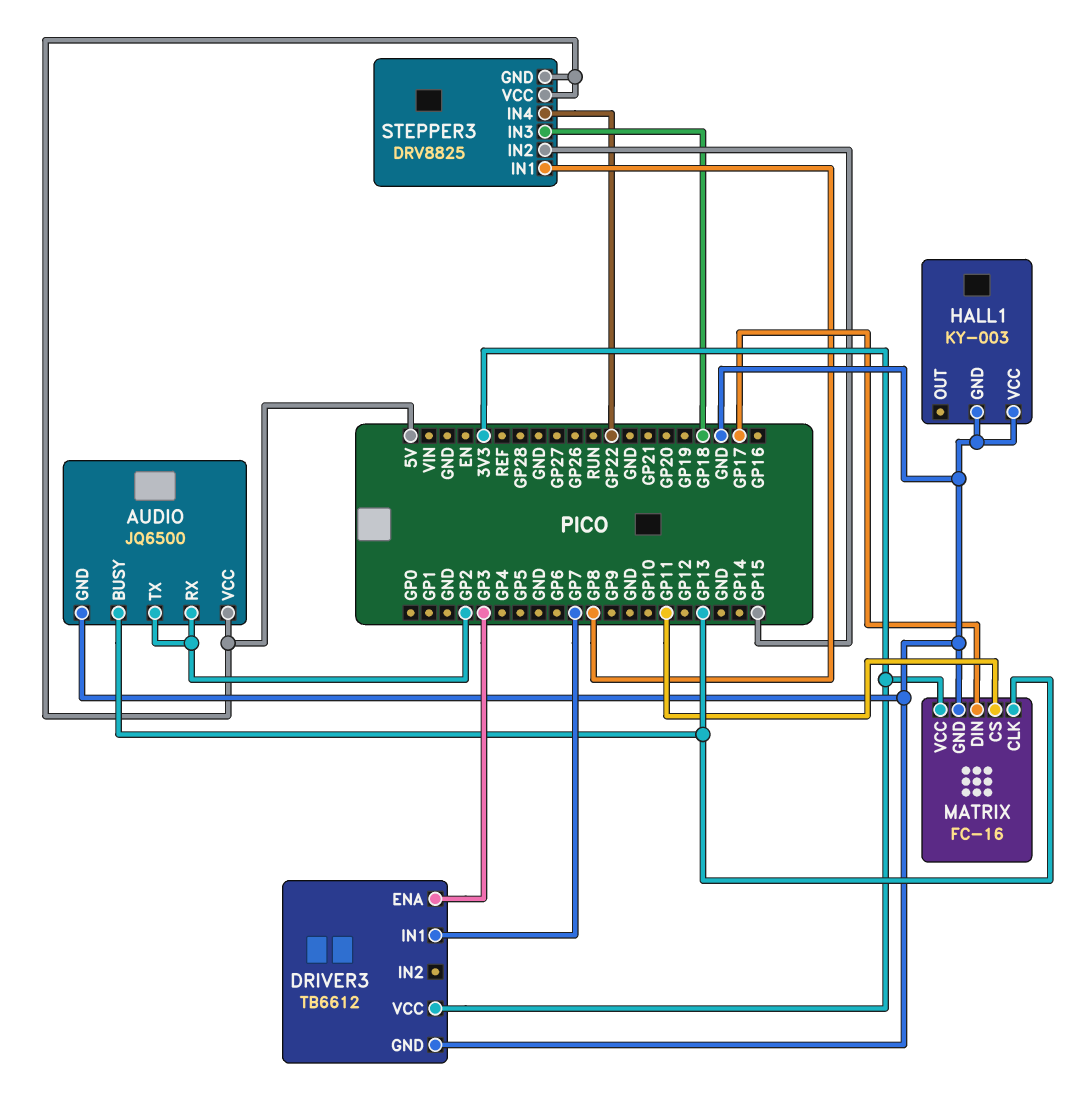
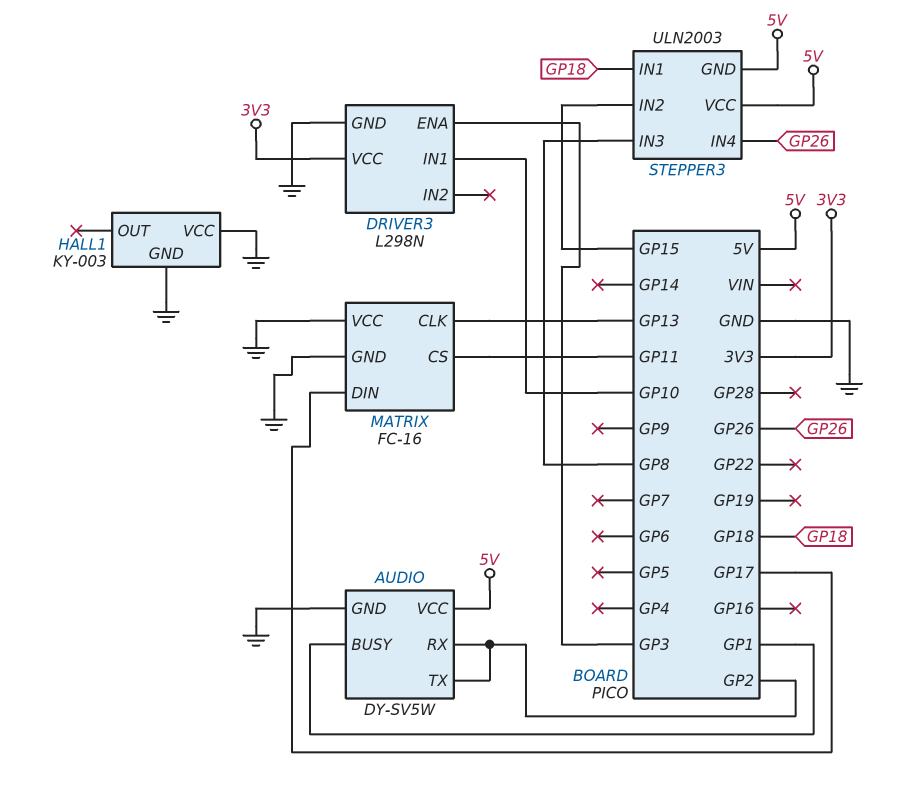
AUDIO: JQ6500 -> DY-SV5W
AUDIO pin BUSY: GP13 -> GP1
DRIVER3: TB6612 -> L298N
DRIVER3 pin IN1: GP7 -> GP10
MATRIX pin VCC: 3V3 -> GND
STEPPER3: DRV8825 -> ULN2003
STEPPER3 pin IN1: GP8 -> GP18
STEPPER3 pin IN3: GP18 -> GP8
STEPPER3 pin IN4: GP22 -> GP26

